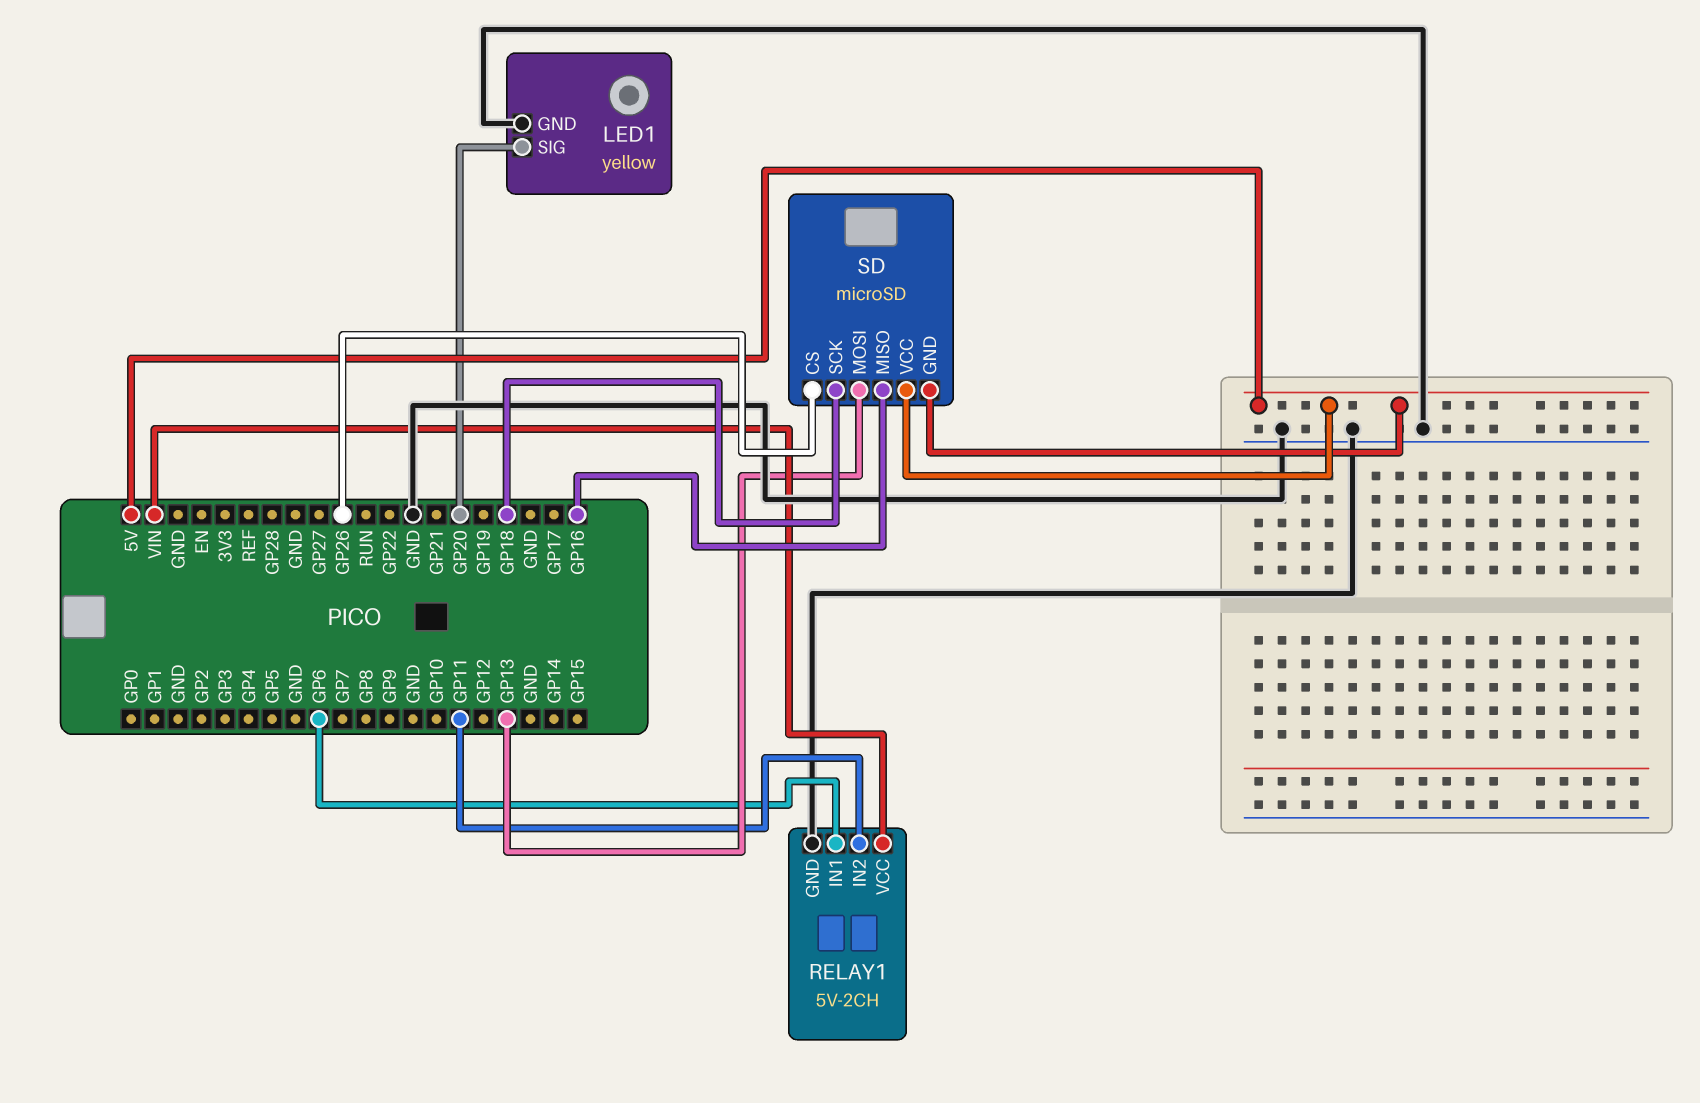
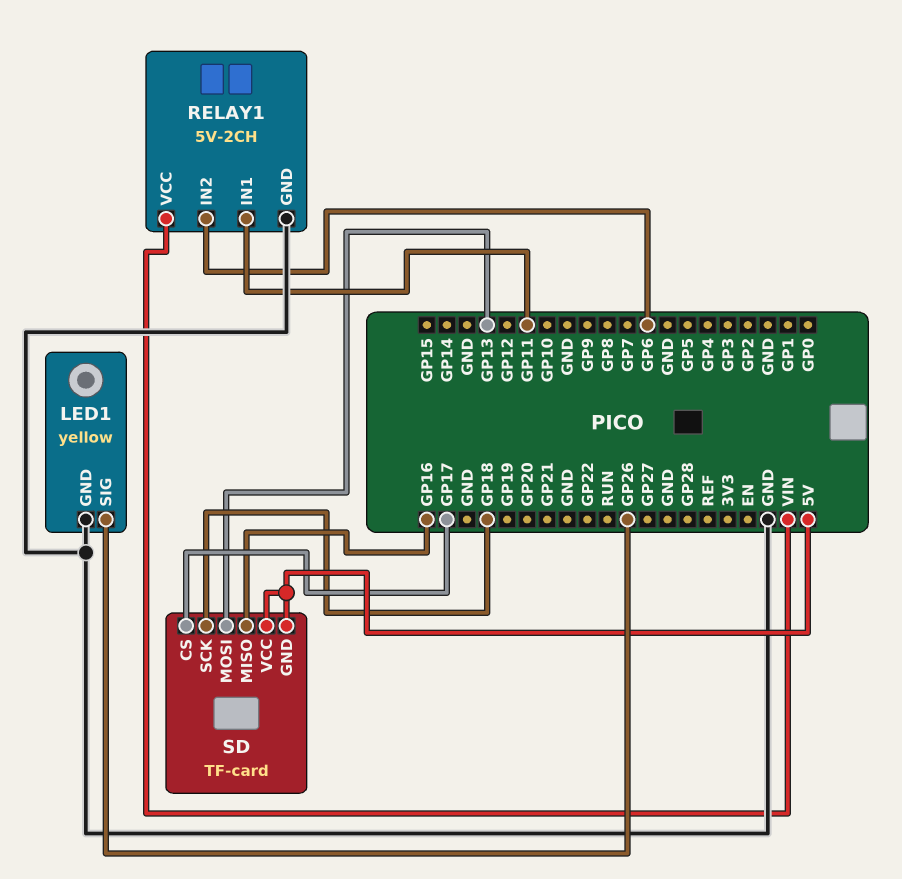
LED1 pin SIG: GP20 -> GP26
RELAY1 pin IN1: GP6 -> GP11
RELAY1 pin IN2: GP11 -> GP6
SD: microSD -> TF-card
SD pin CS: GP26 -> GP17

